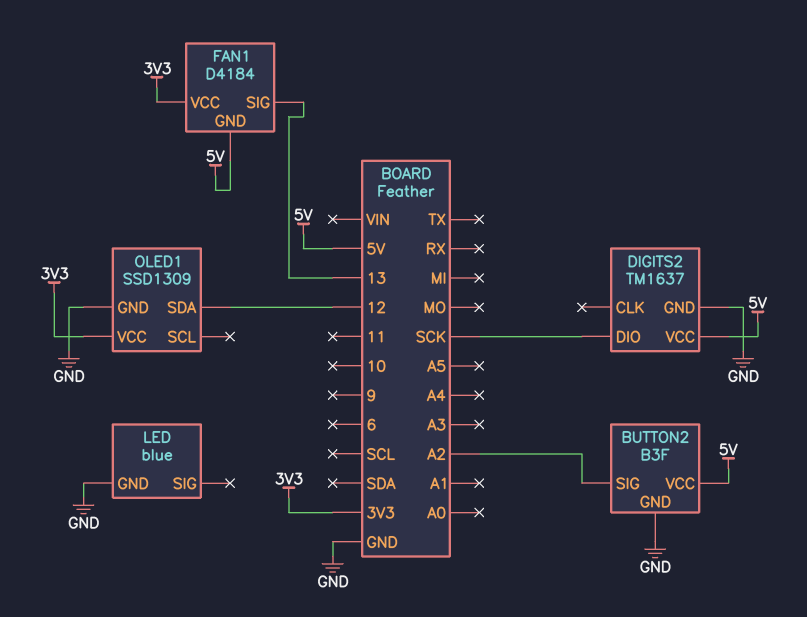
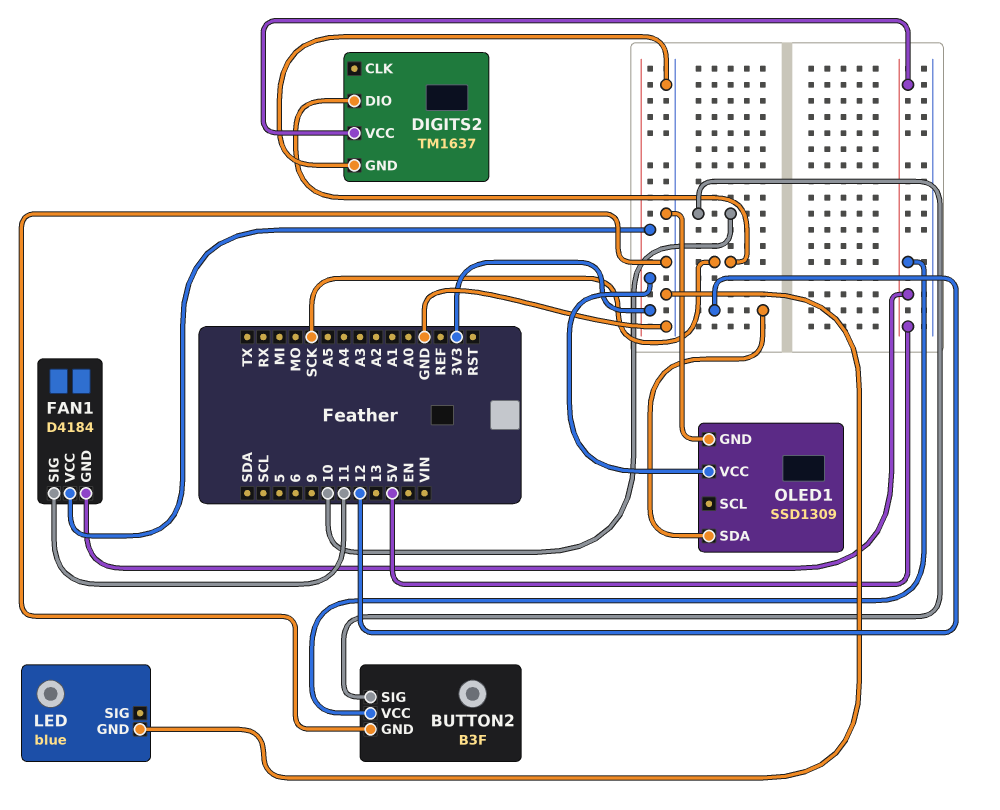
BUTTON2 pin SIG: A2 -> 10
FAN1 pin SIG: 13 -> 11

